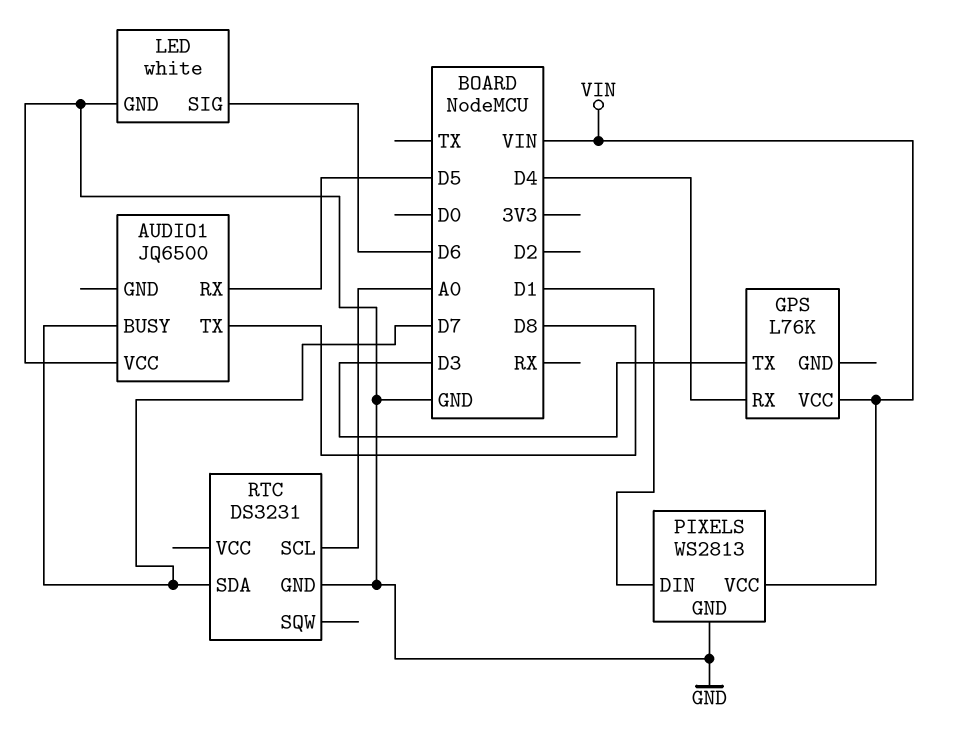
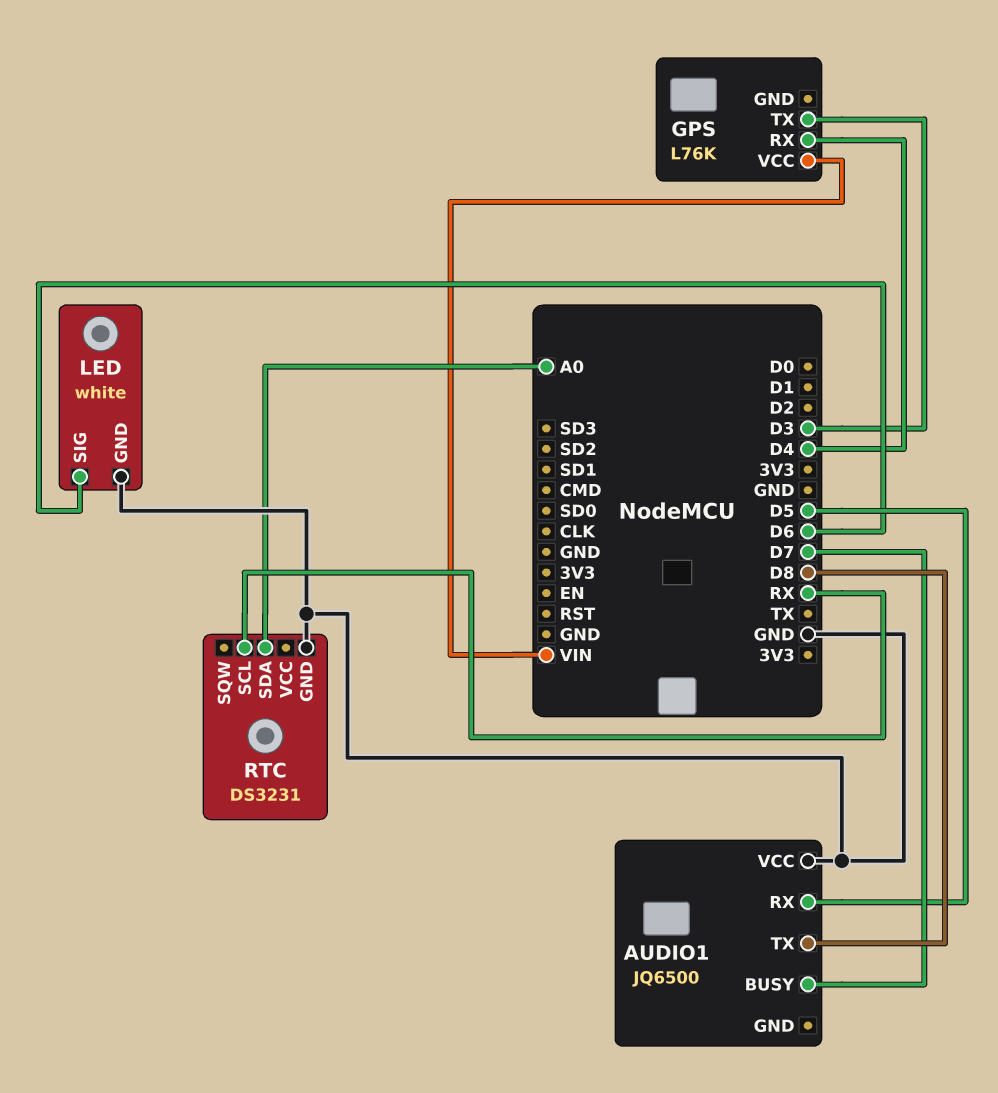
PIXELS: WS2813 -> none
PIXELS pin DIN: D1 -> none
PIXELS pin GND: GND -> none
PIXELS pin VCC: VIN -> none
RTC pin SCL: A0 -> RX
RTC pin SDA: D7 -> A0

